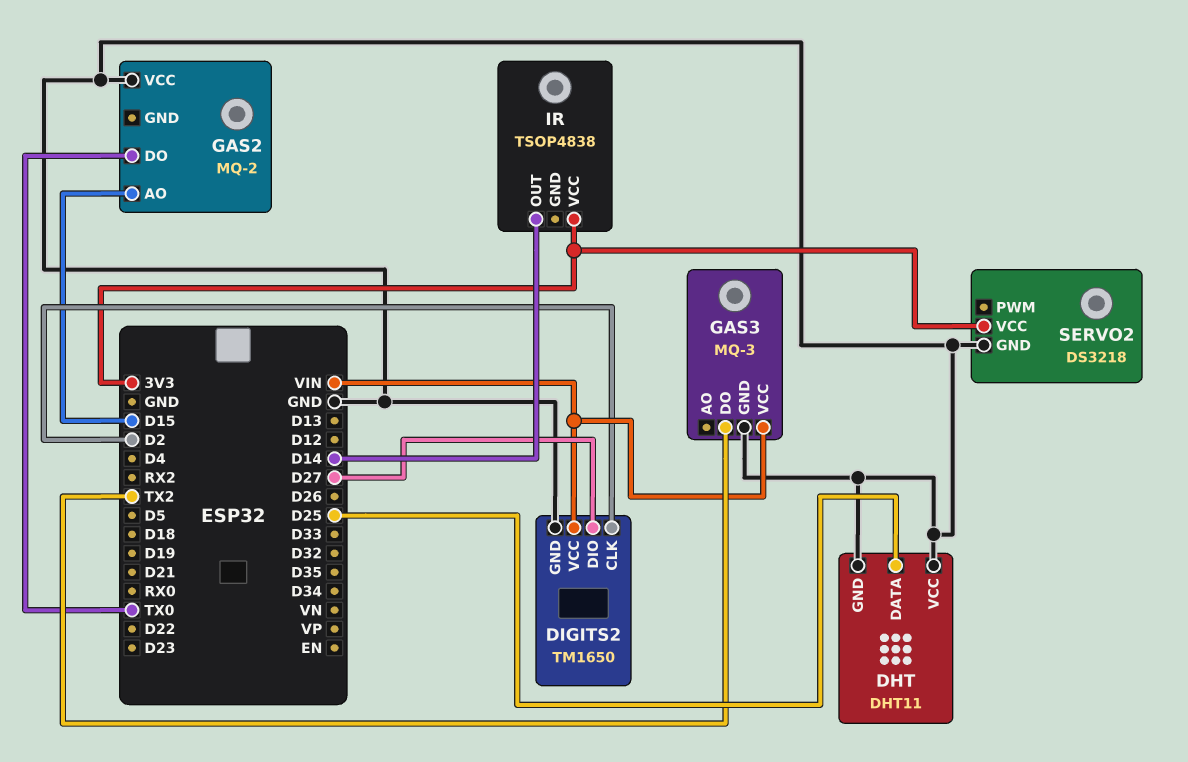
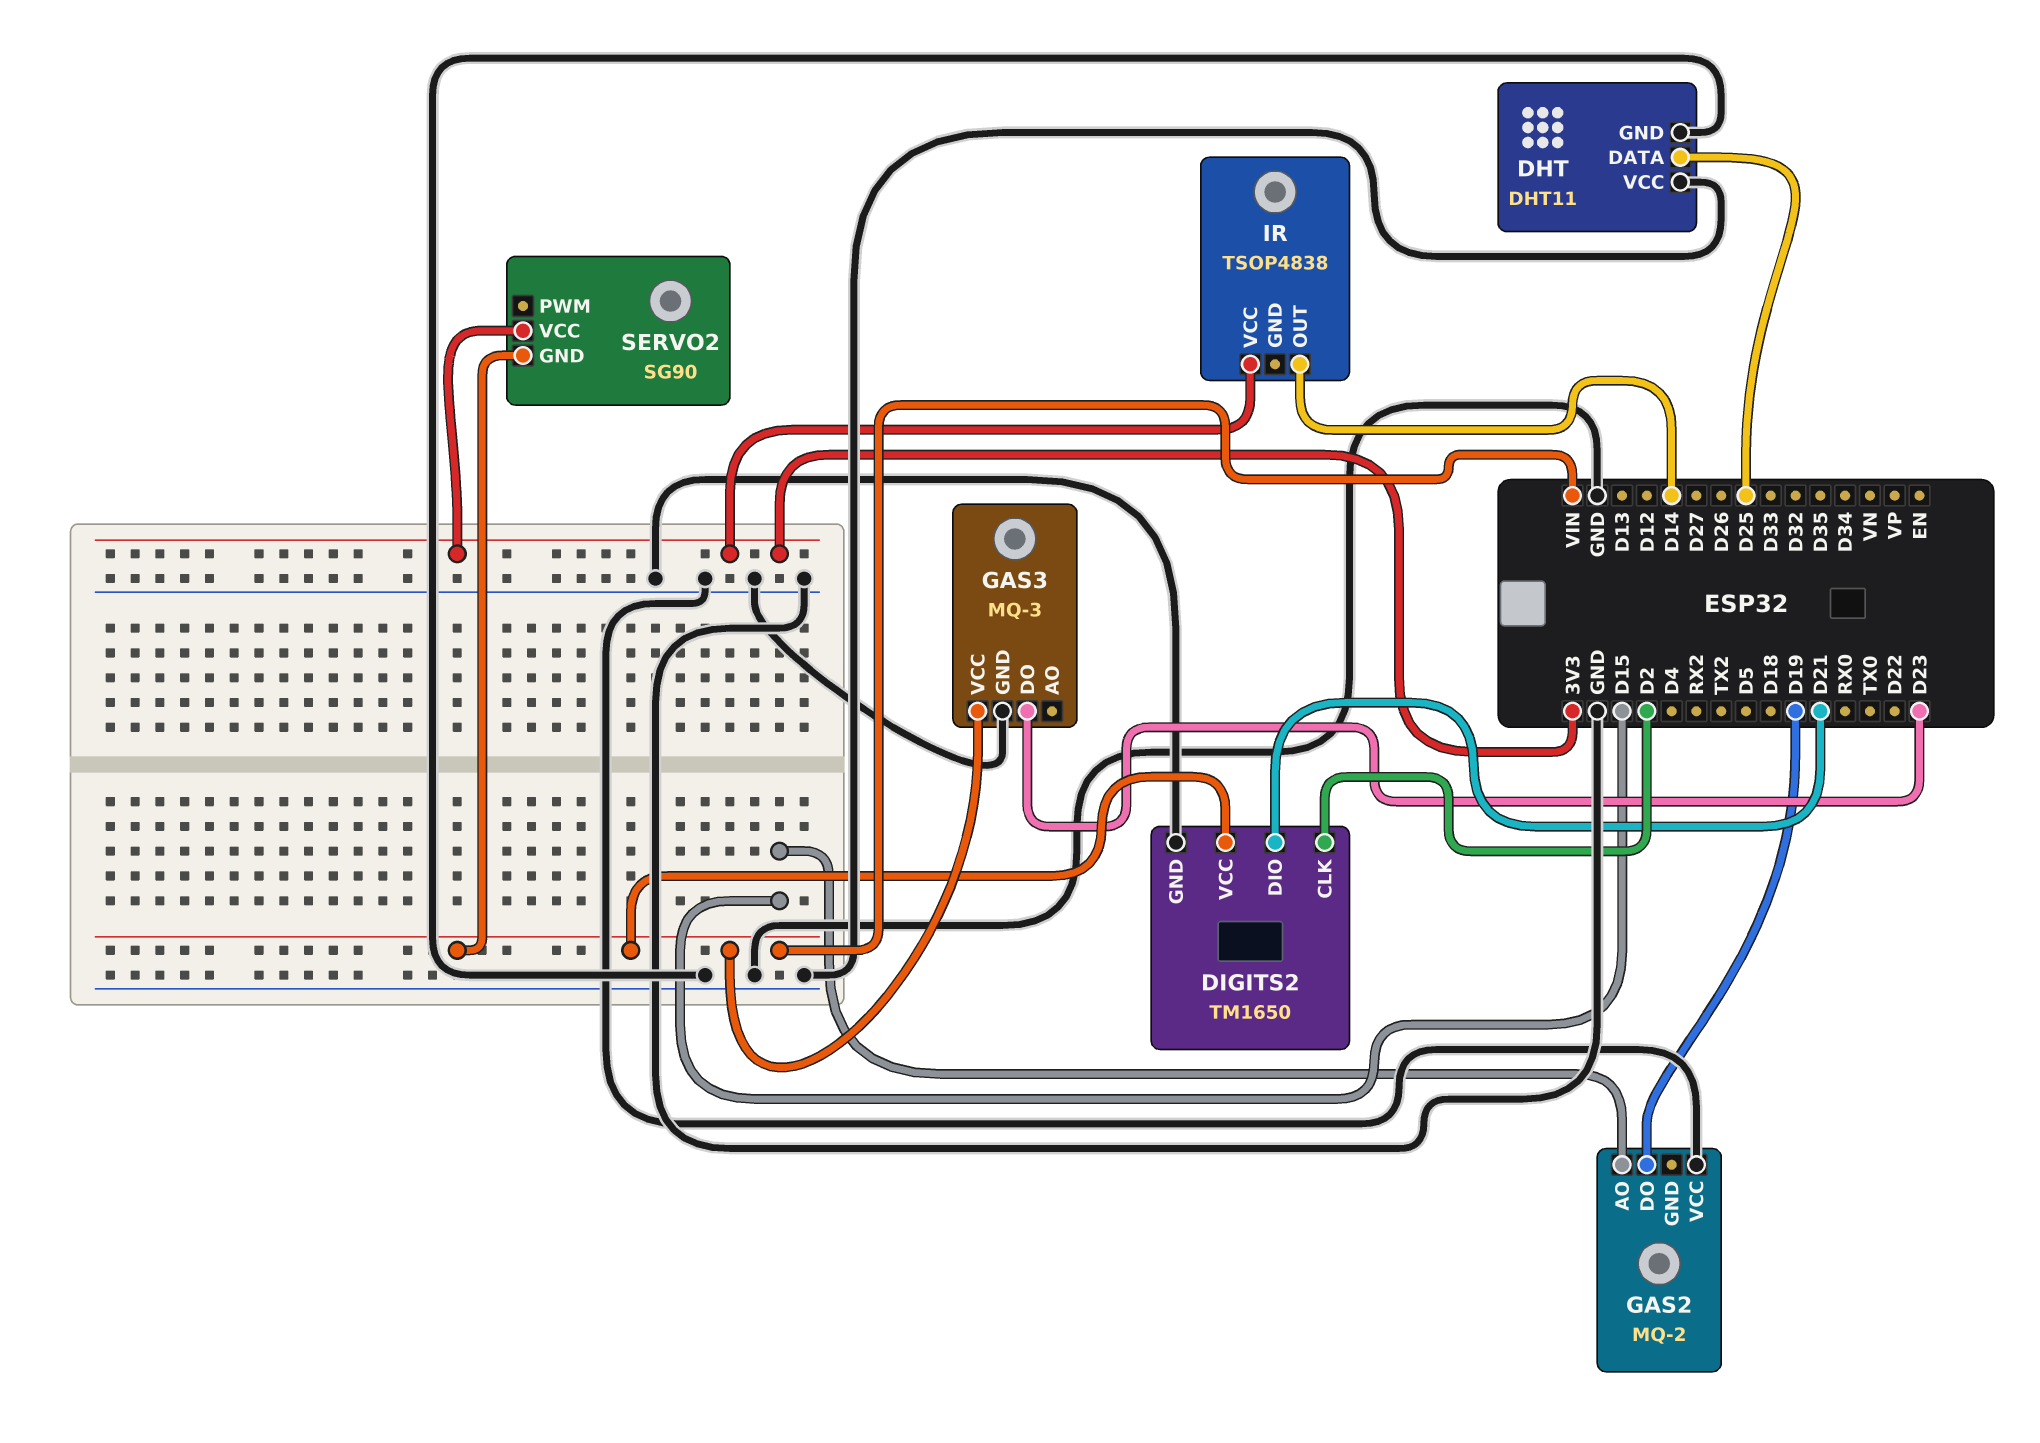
DIGITS2 pin DIO: D27 -> D21
GAS2 pin DO: TX0 -> D19
GAS3 pin DO: TX2 -> D23
SERVO2: DS3218 -> SG90
SERVO2 pin GND: GND -> VIN

